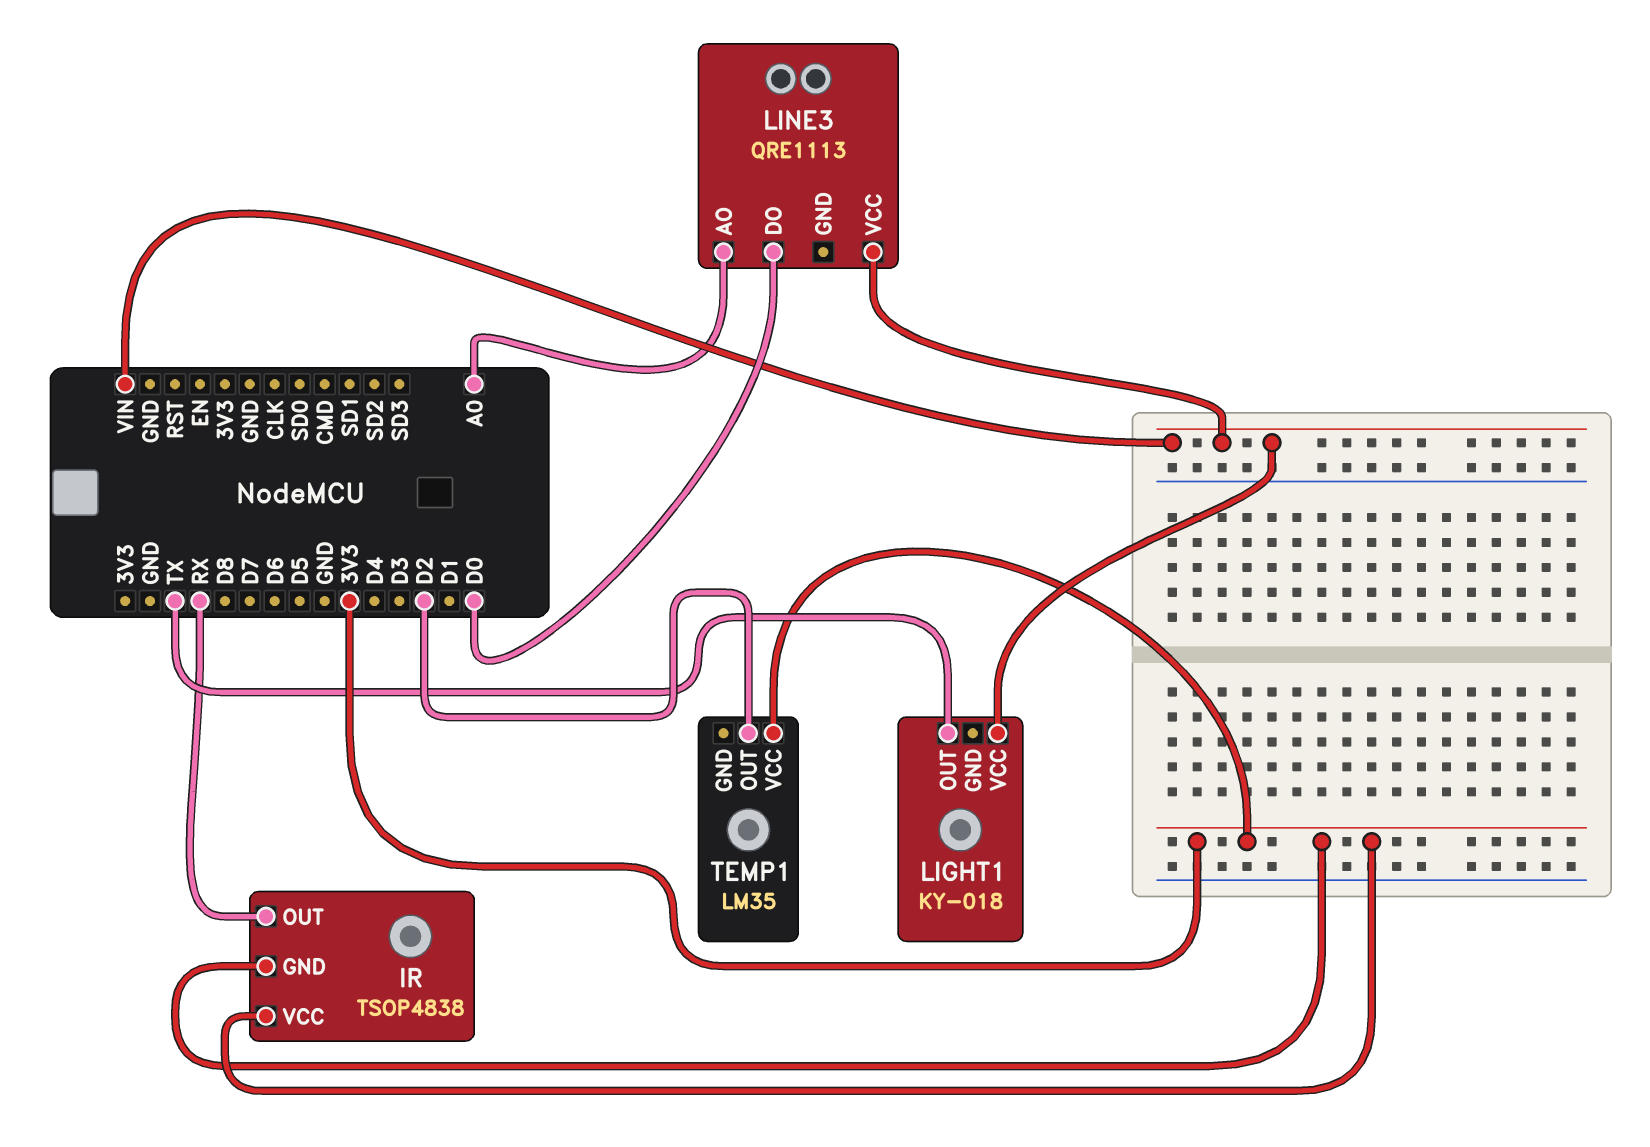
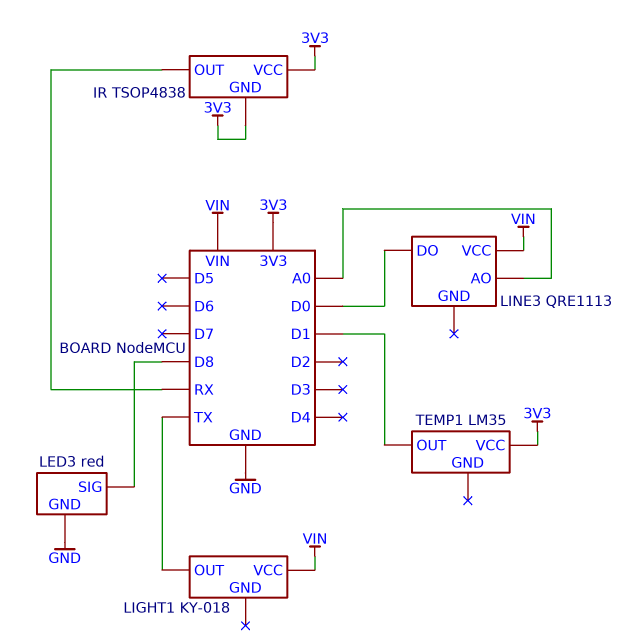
LED3: none -> red
LED3 pin GND: none -> GND
LED3 pin SIG: none -> D8
TEMP1 pin OUT: D2 -> D1

